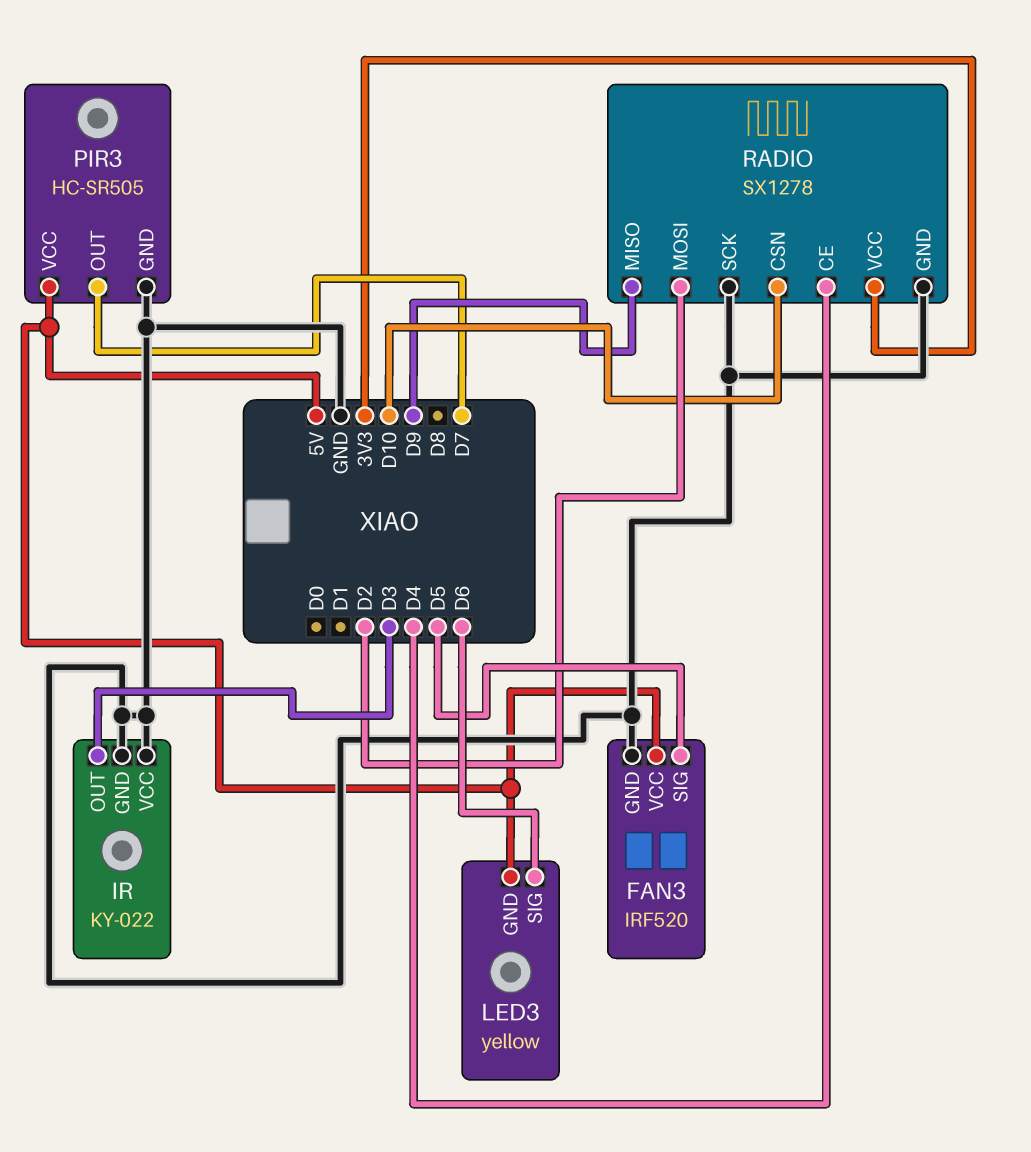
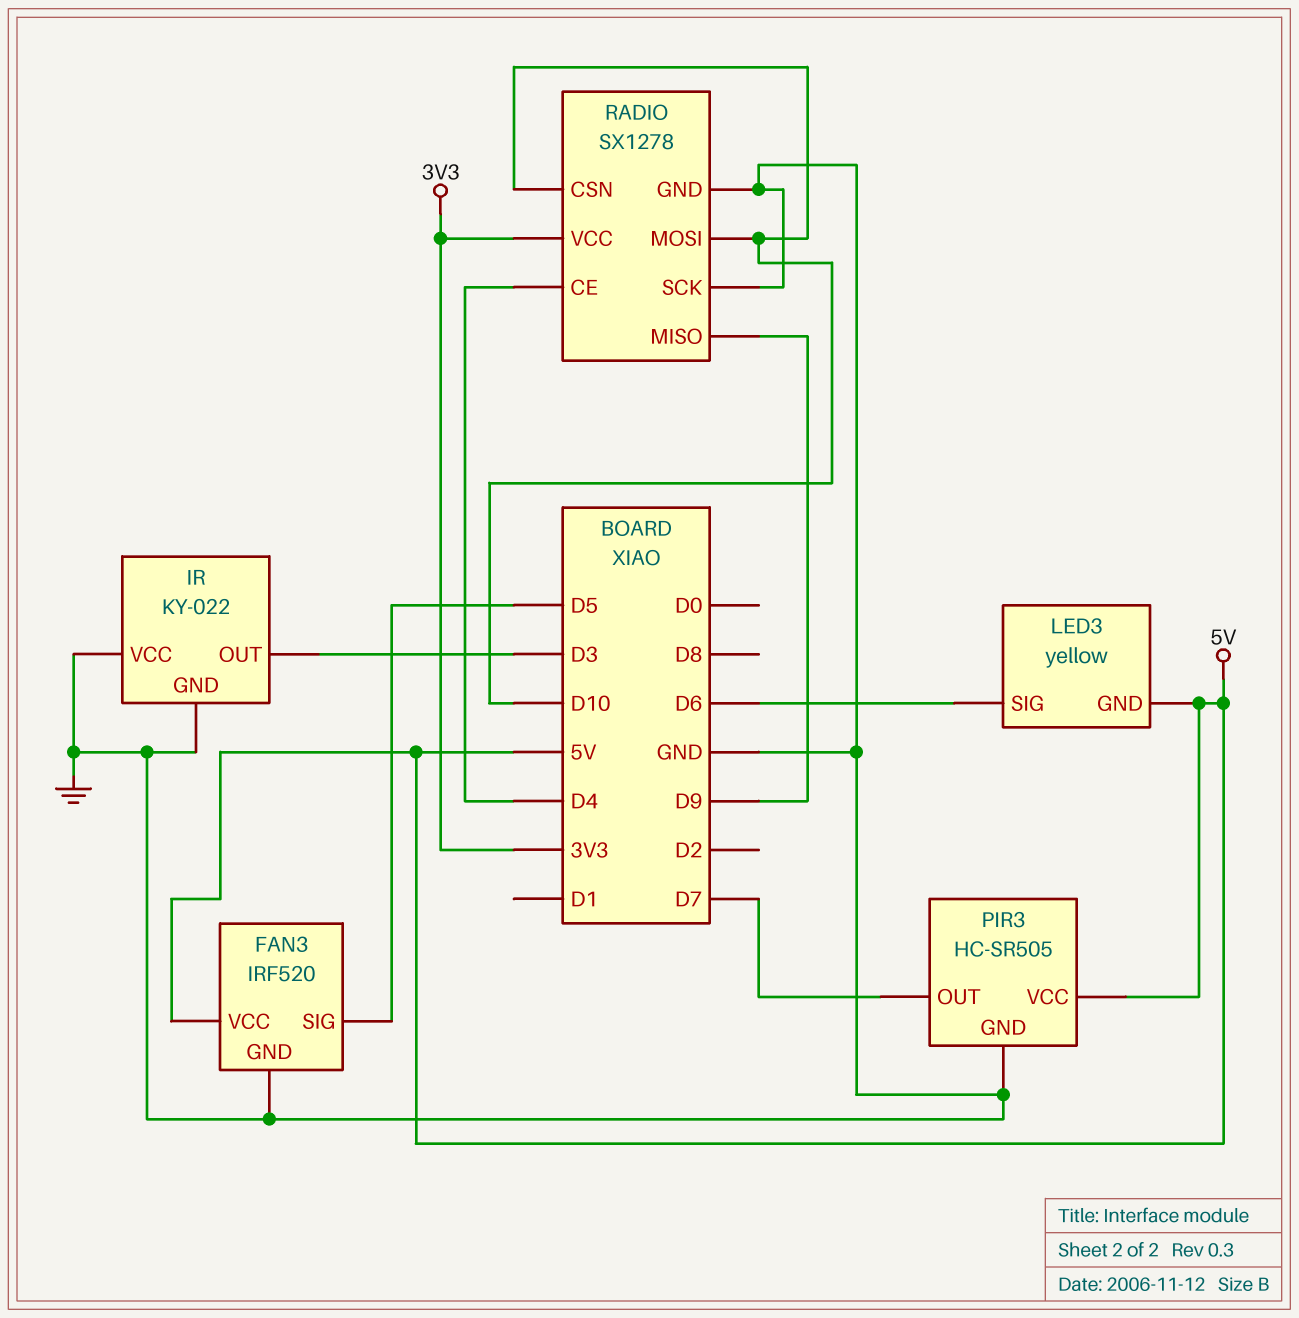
RADIO pin MOSI: D2 -> D10

